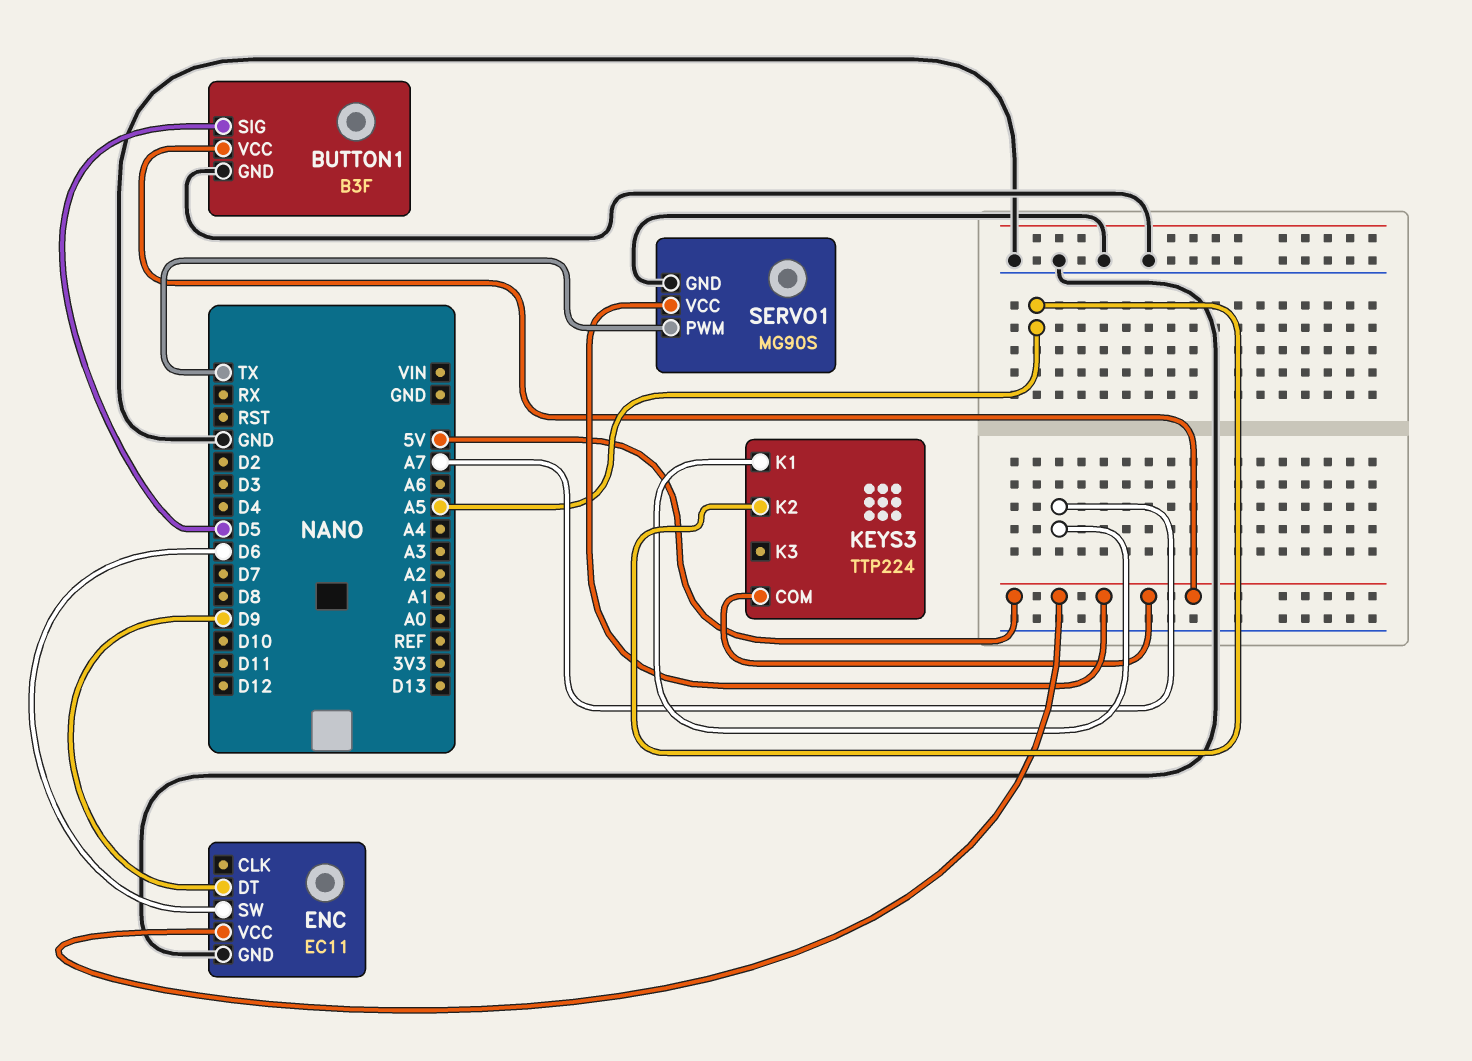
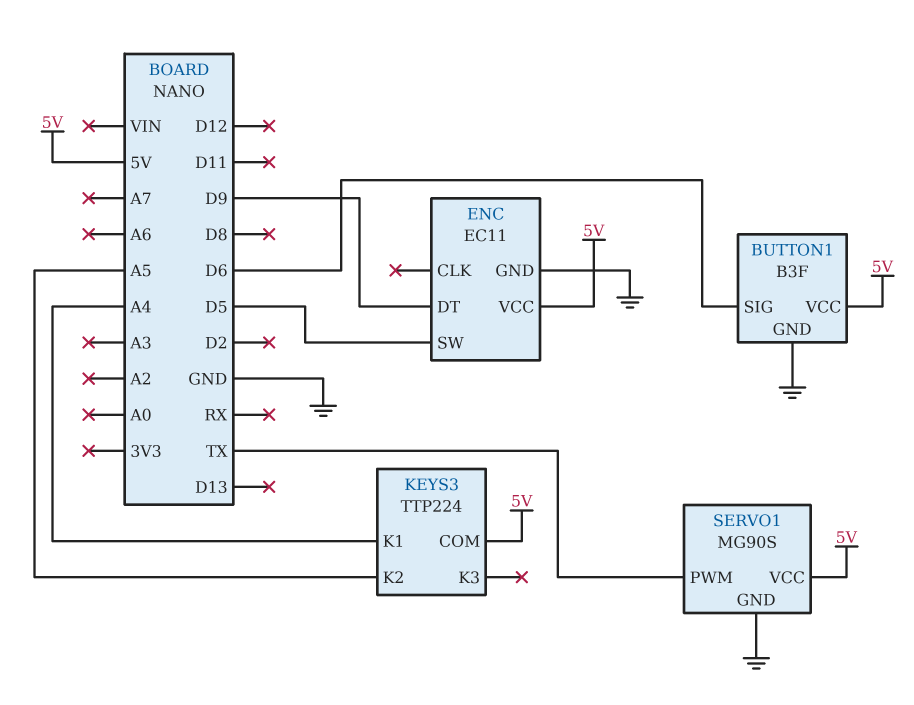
BUTTON1 pin SIG: D5 -> D6
ENC pin SW: D6 -> D5
KEYS3 pin K1: A7 -> A4

